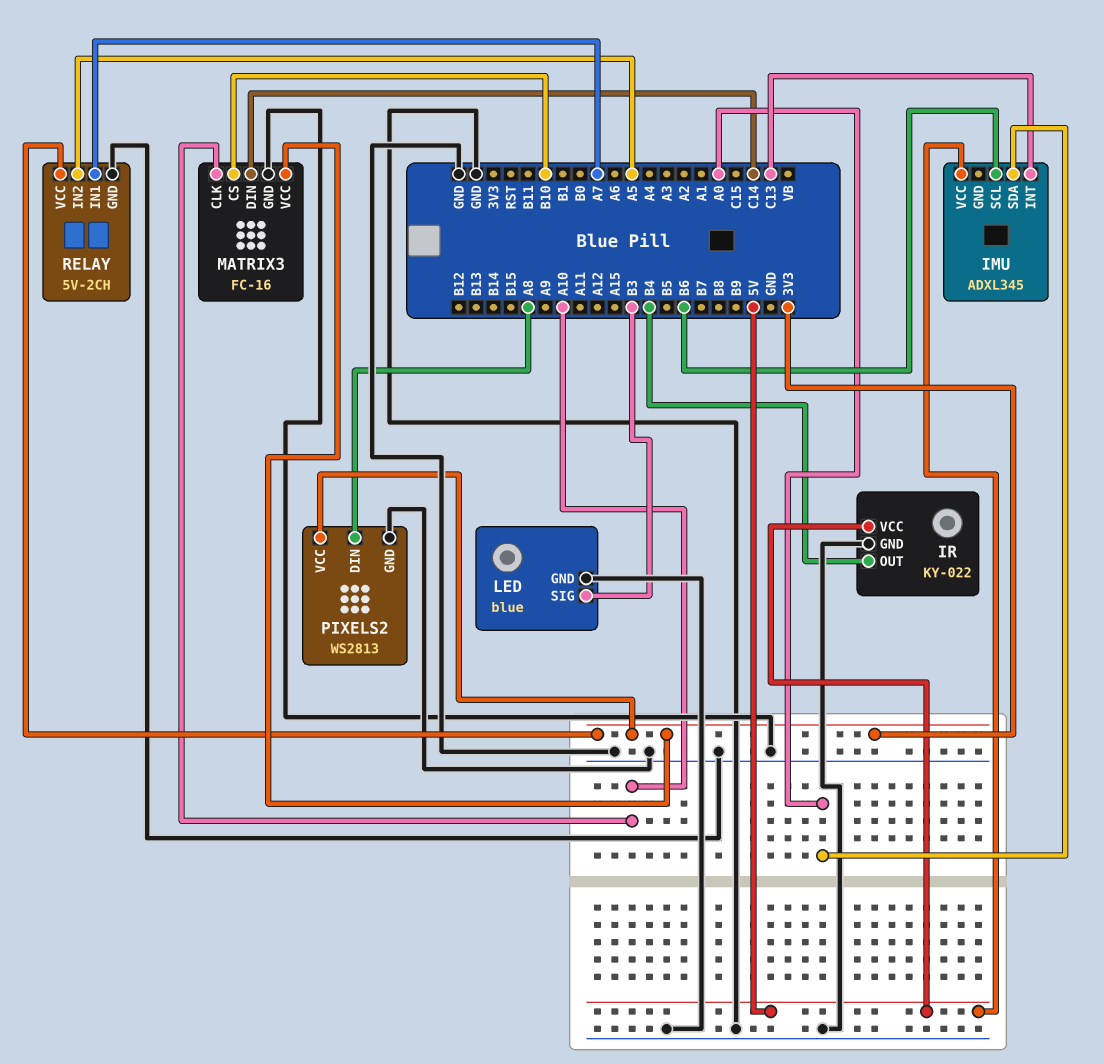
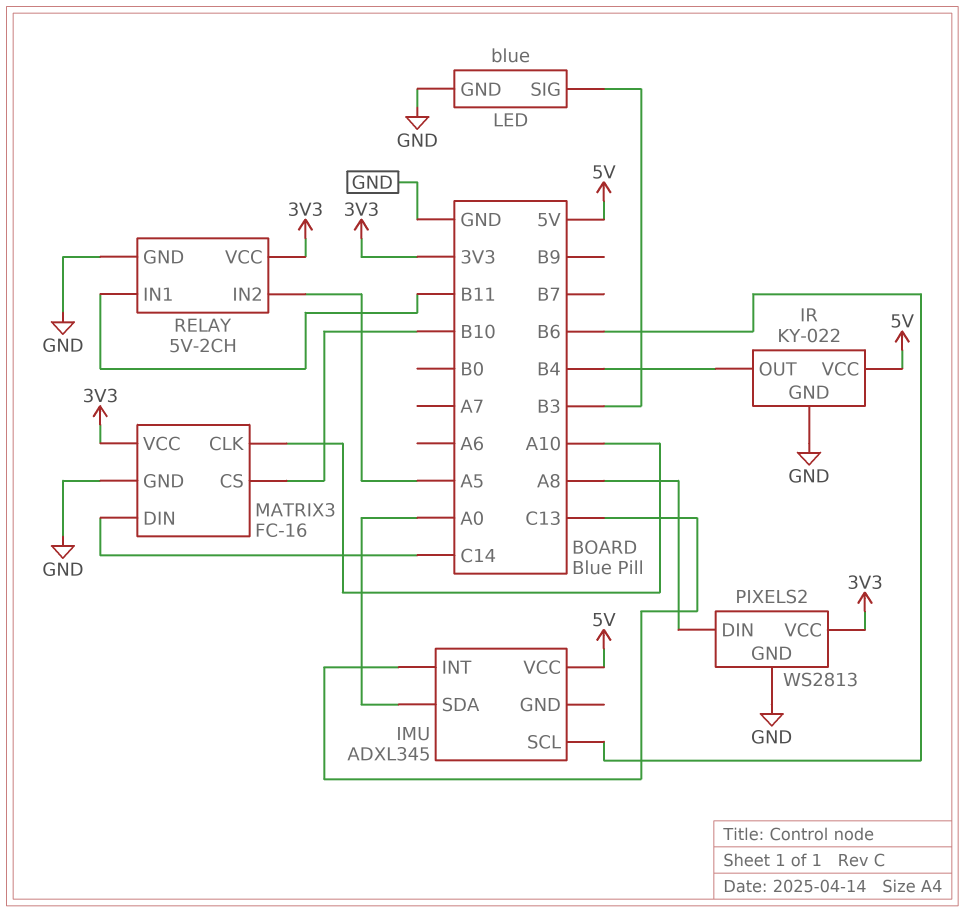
RELAY pin IN1: A7 -> B11

